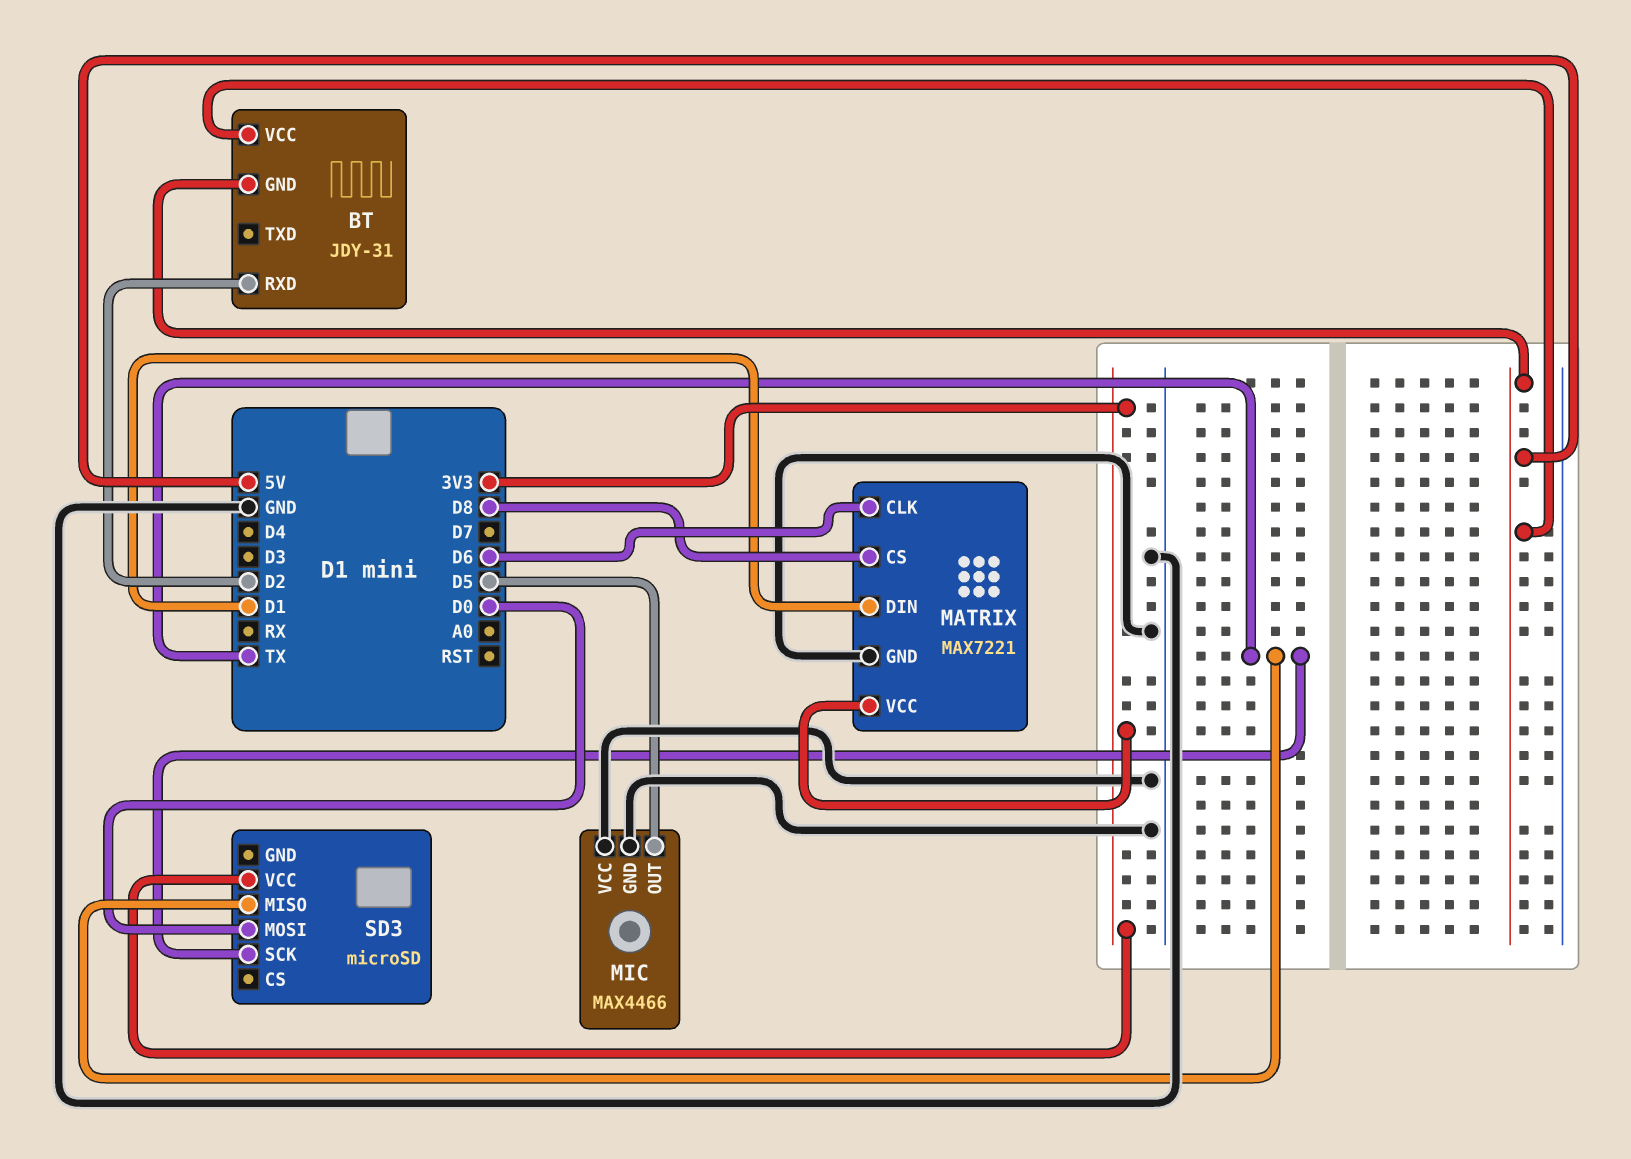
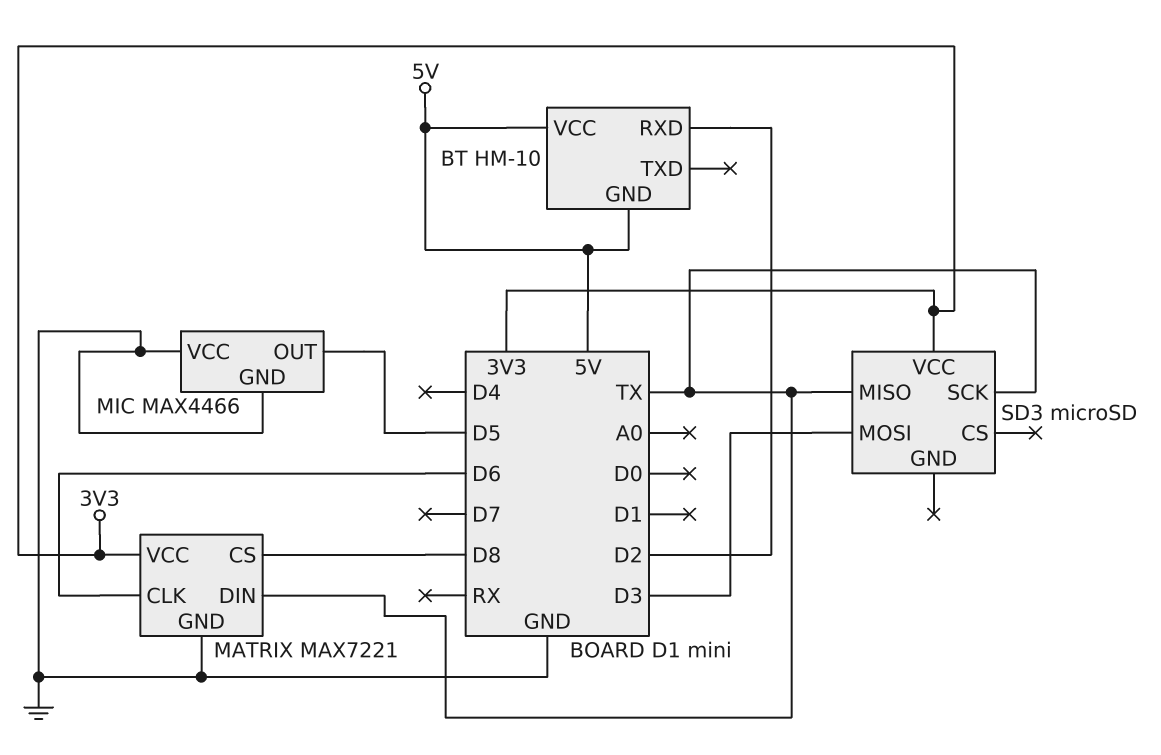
BT: JDY-31 -> HM-10
MATRIX pin DIN: D1 -> TX
SD3 pin MOSI: D0 -> D3

